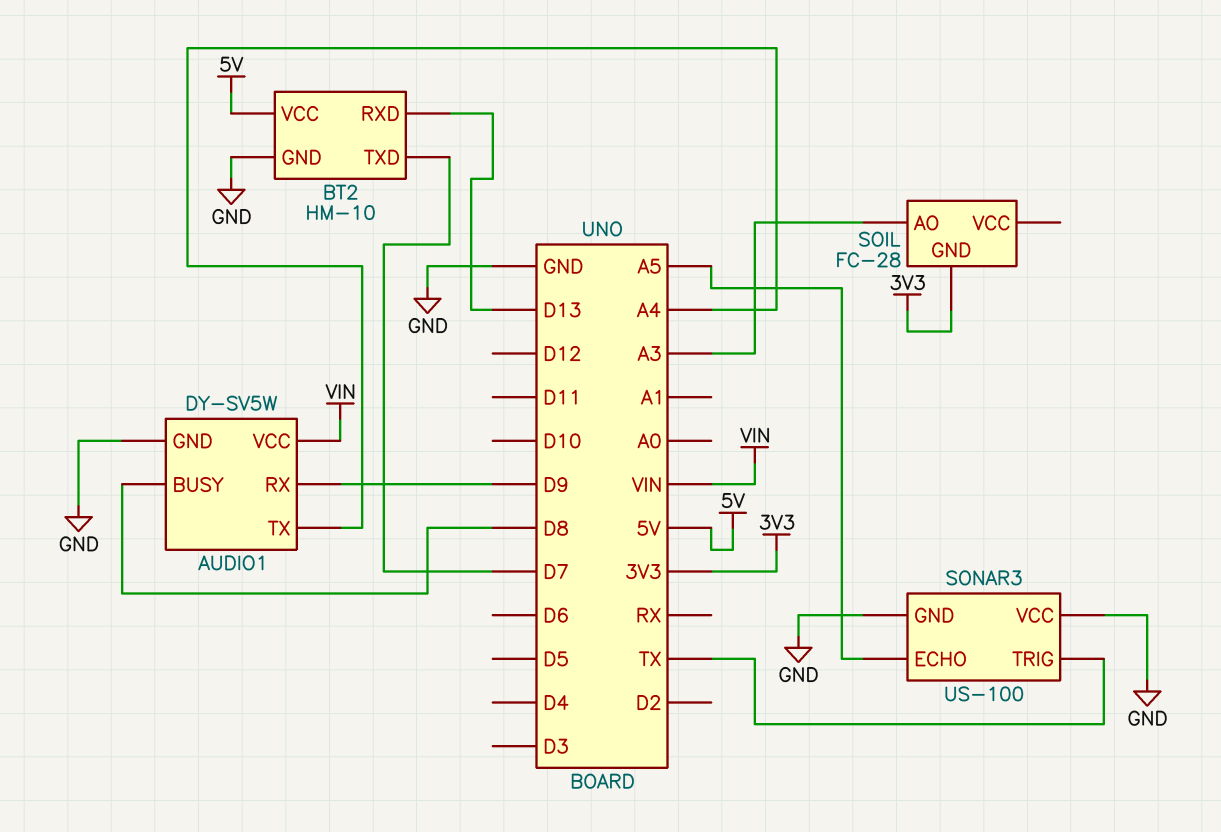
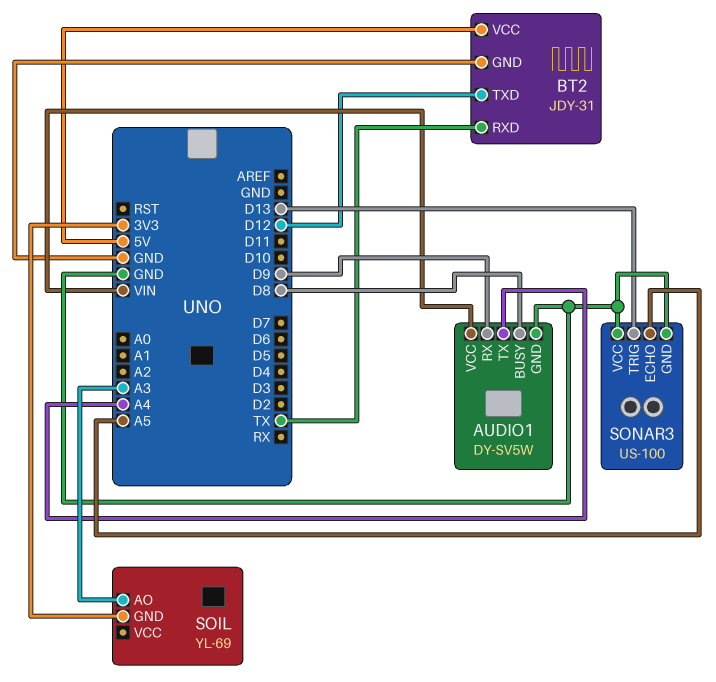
BT2: HM-10 -> JDY-31
BT2 pin RXD: D13 -> TX
BT2 pin TXD: D7 -> D12
SOIL: FC-28 -> YL-69
SONAR3 pin TRIG: TX -> D13

